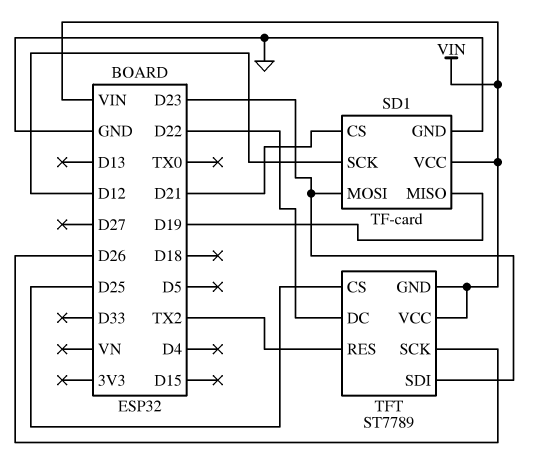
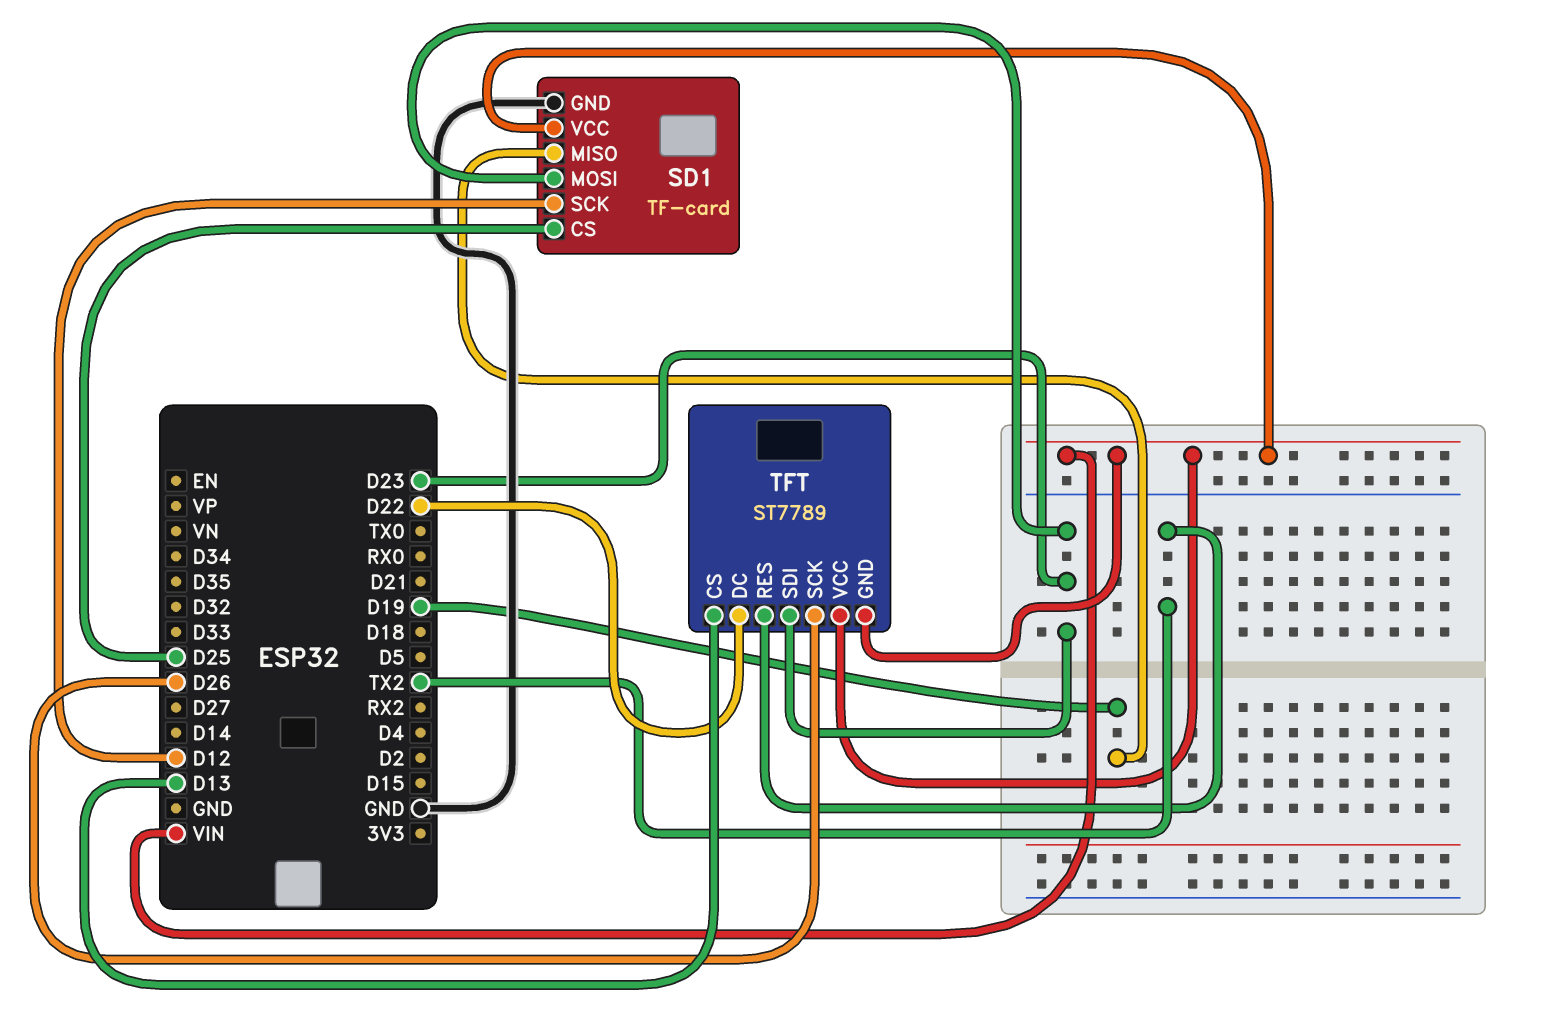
SD1 pin CS: D21 -> D25
TFT pin CS: D25 -> D13

